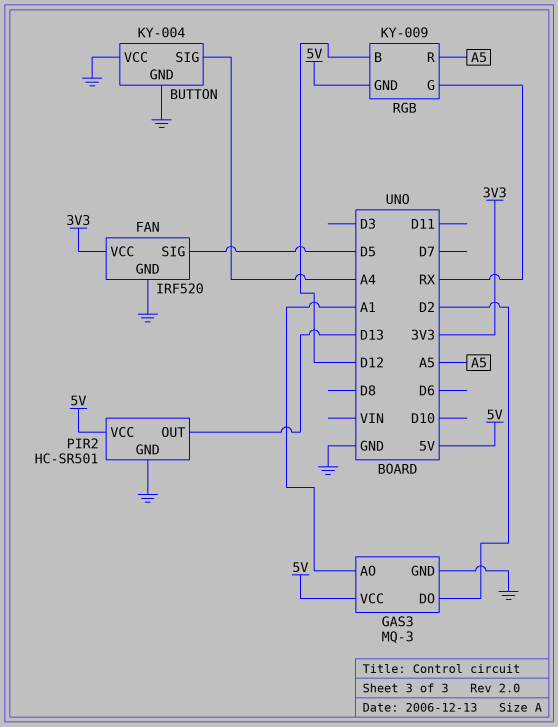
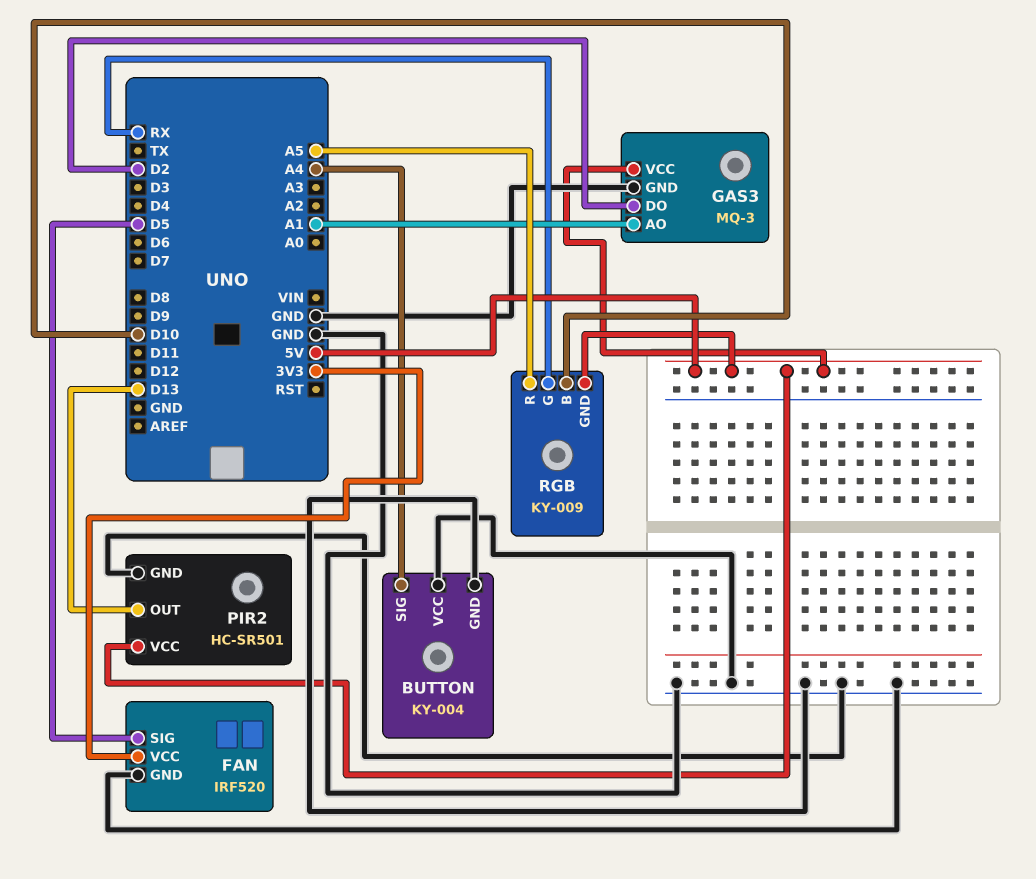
RGB pin B: D12 -> D10

